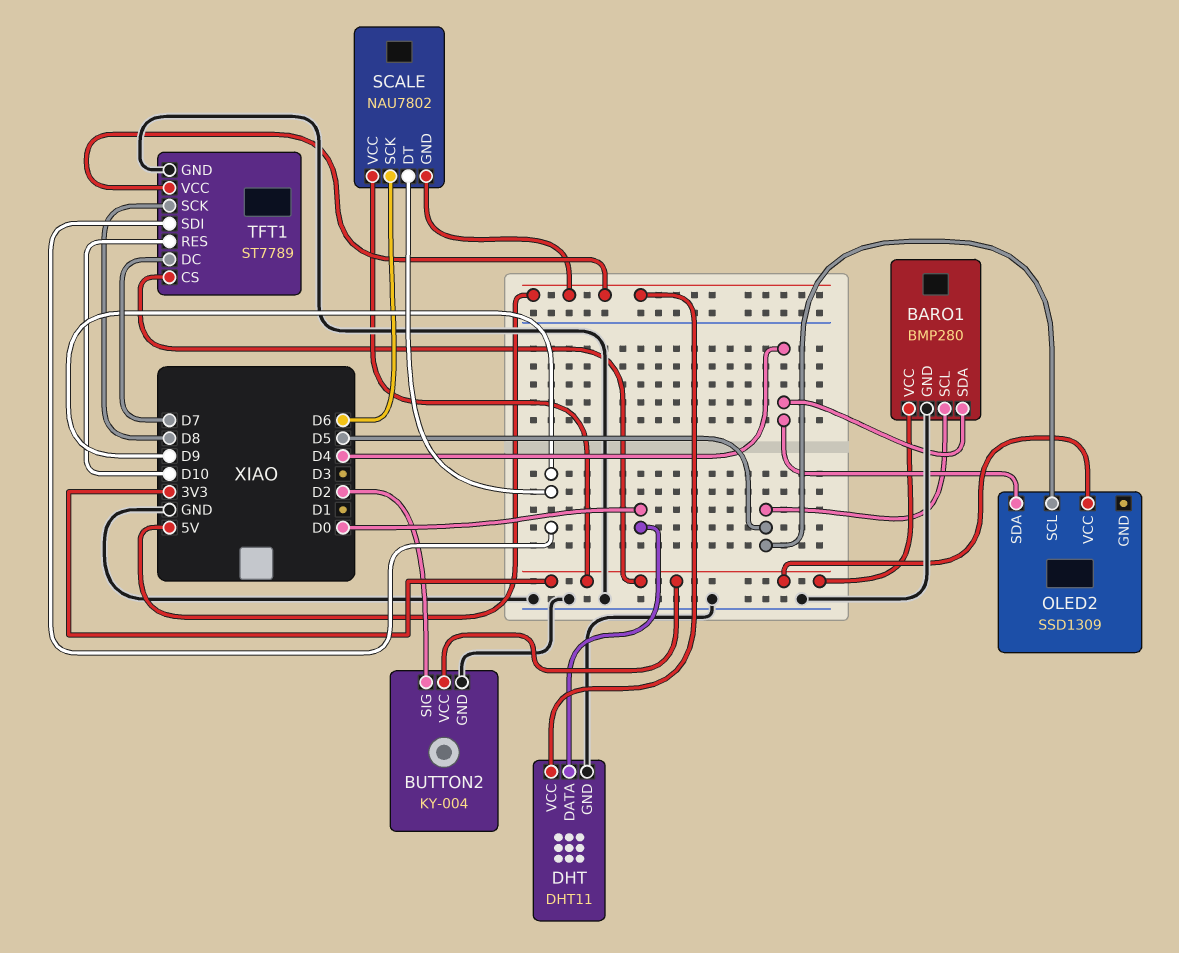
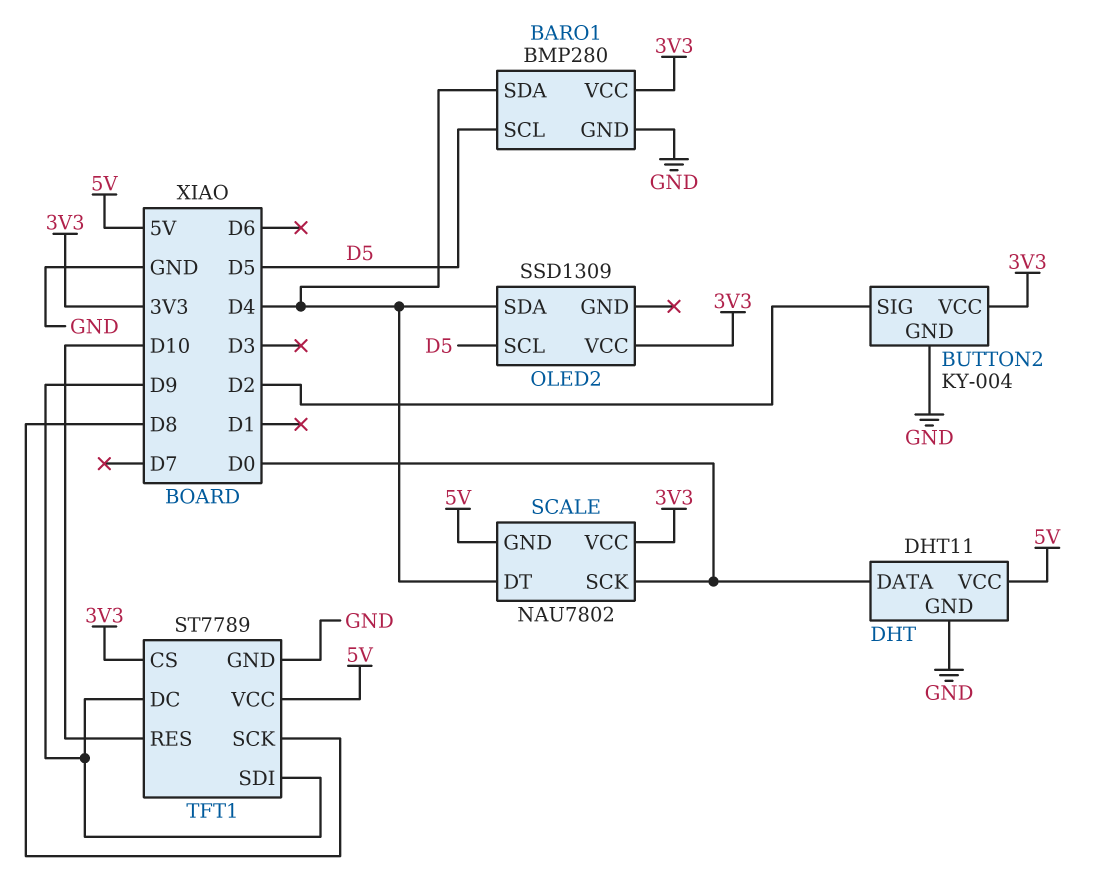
SCALE pin DT: D9 -> D4
SCALE pin SCK: D6 -> D0
TFT1 pin DC: D7 -> D9

